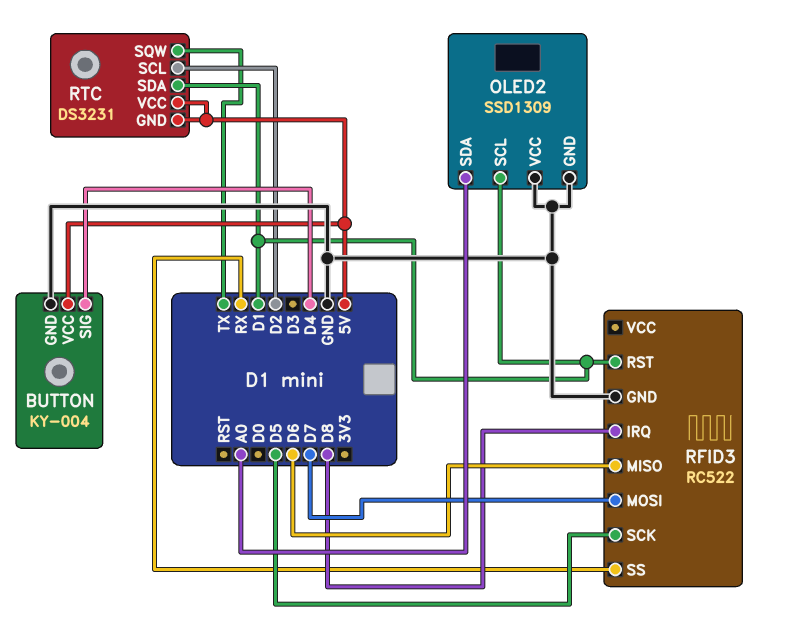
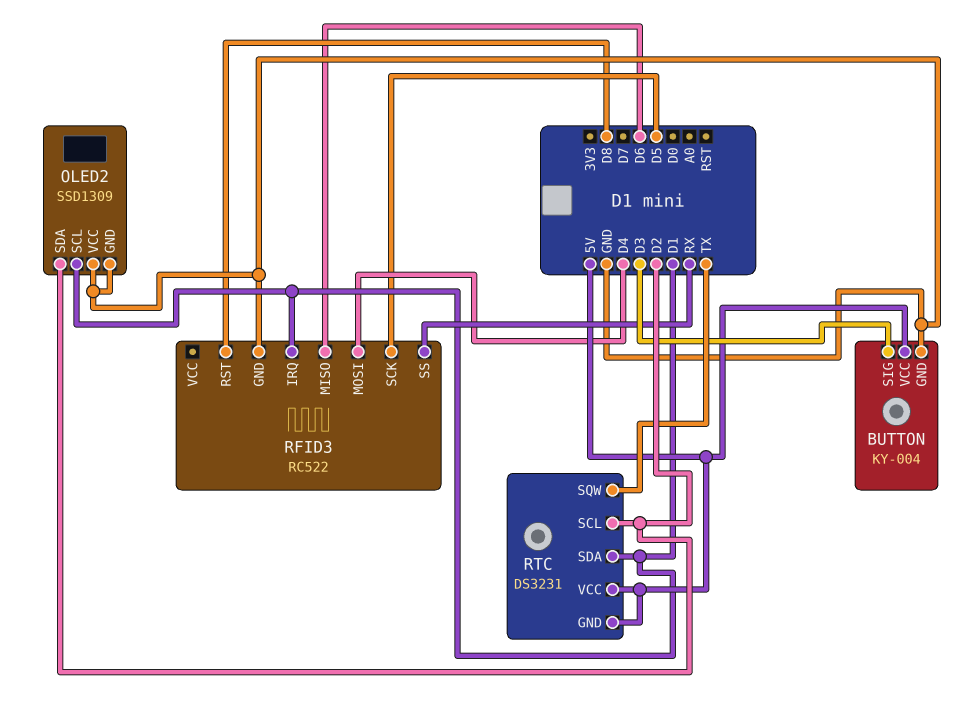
BUTTON pin SIG: D4 -> D3
OLED2 pin SDA: A0 -> D2
RFID3 pin IRQ: D8 -> D1
RFID3 pin MOSI: D7 -> D4
RFID3 pin RST: D1 -> D8

